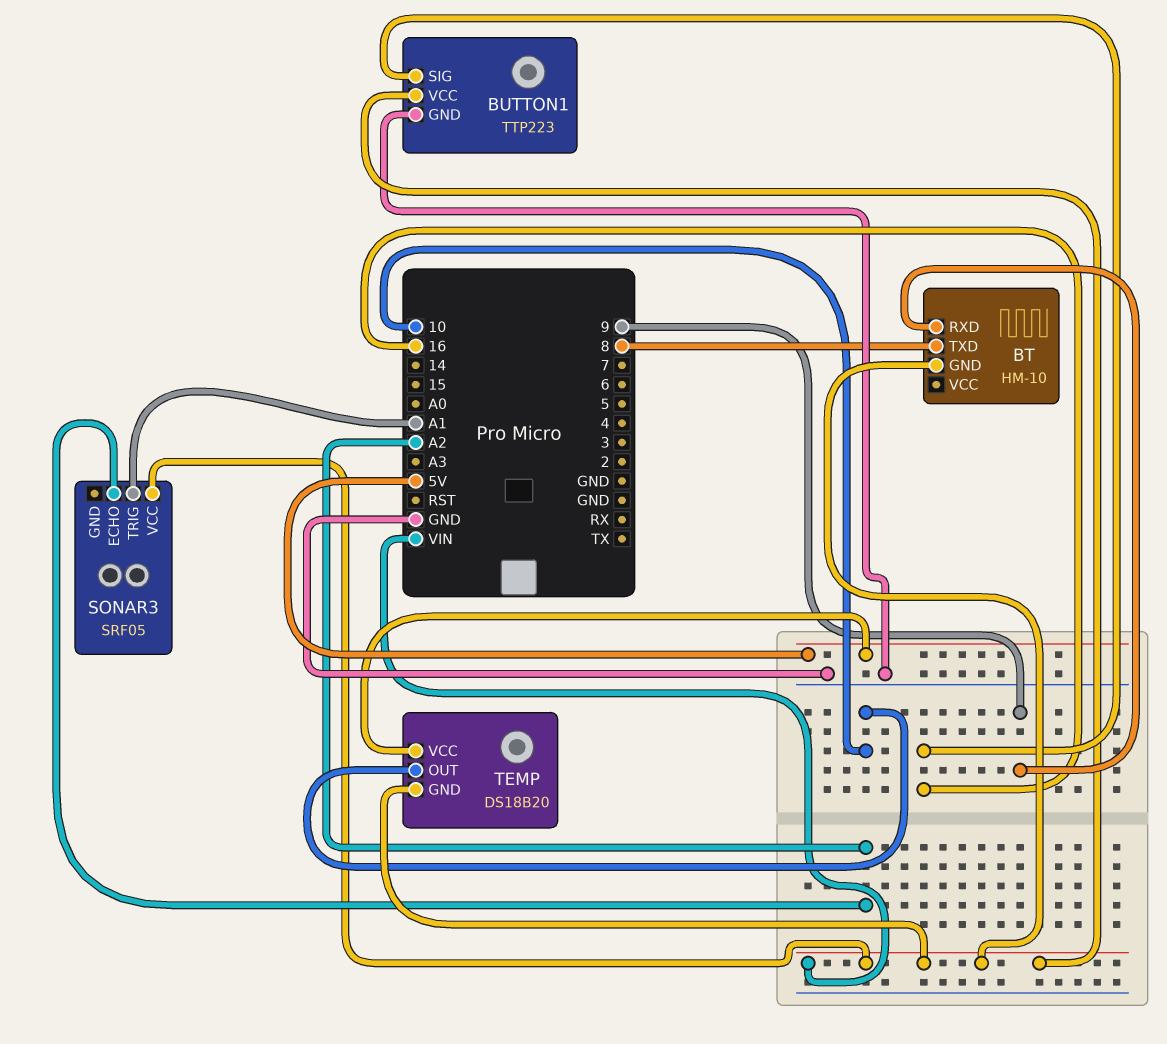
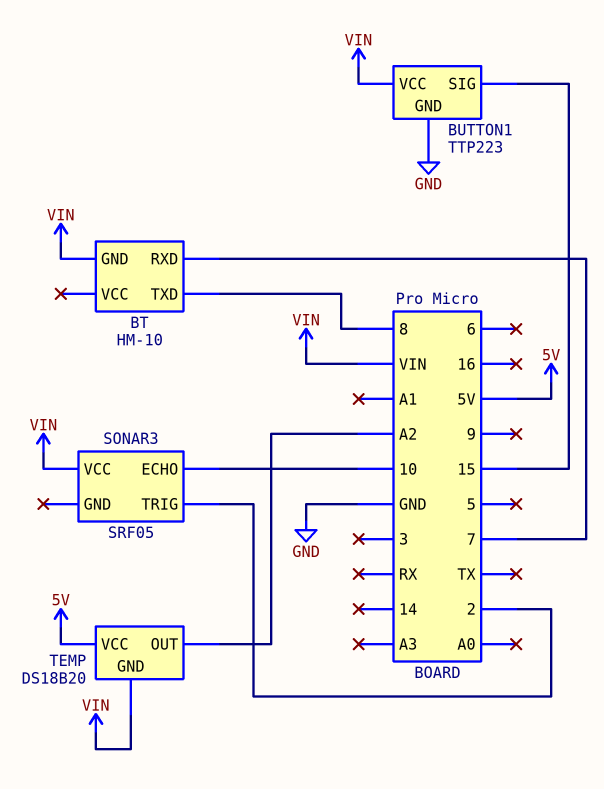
BT pin RXD: 9 -> 7
BUTTON1 pin SIG: 16 -> 15
SONAR3 pin ECHO: A2 -> 10
SONAR3 pin TRIG: A1 -> 2
TEMP pin OUT: 10 -> A2

